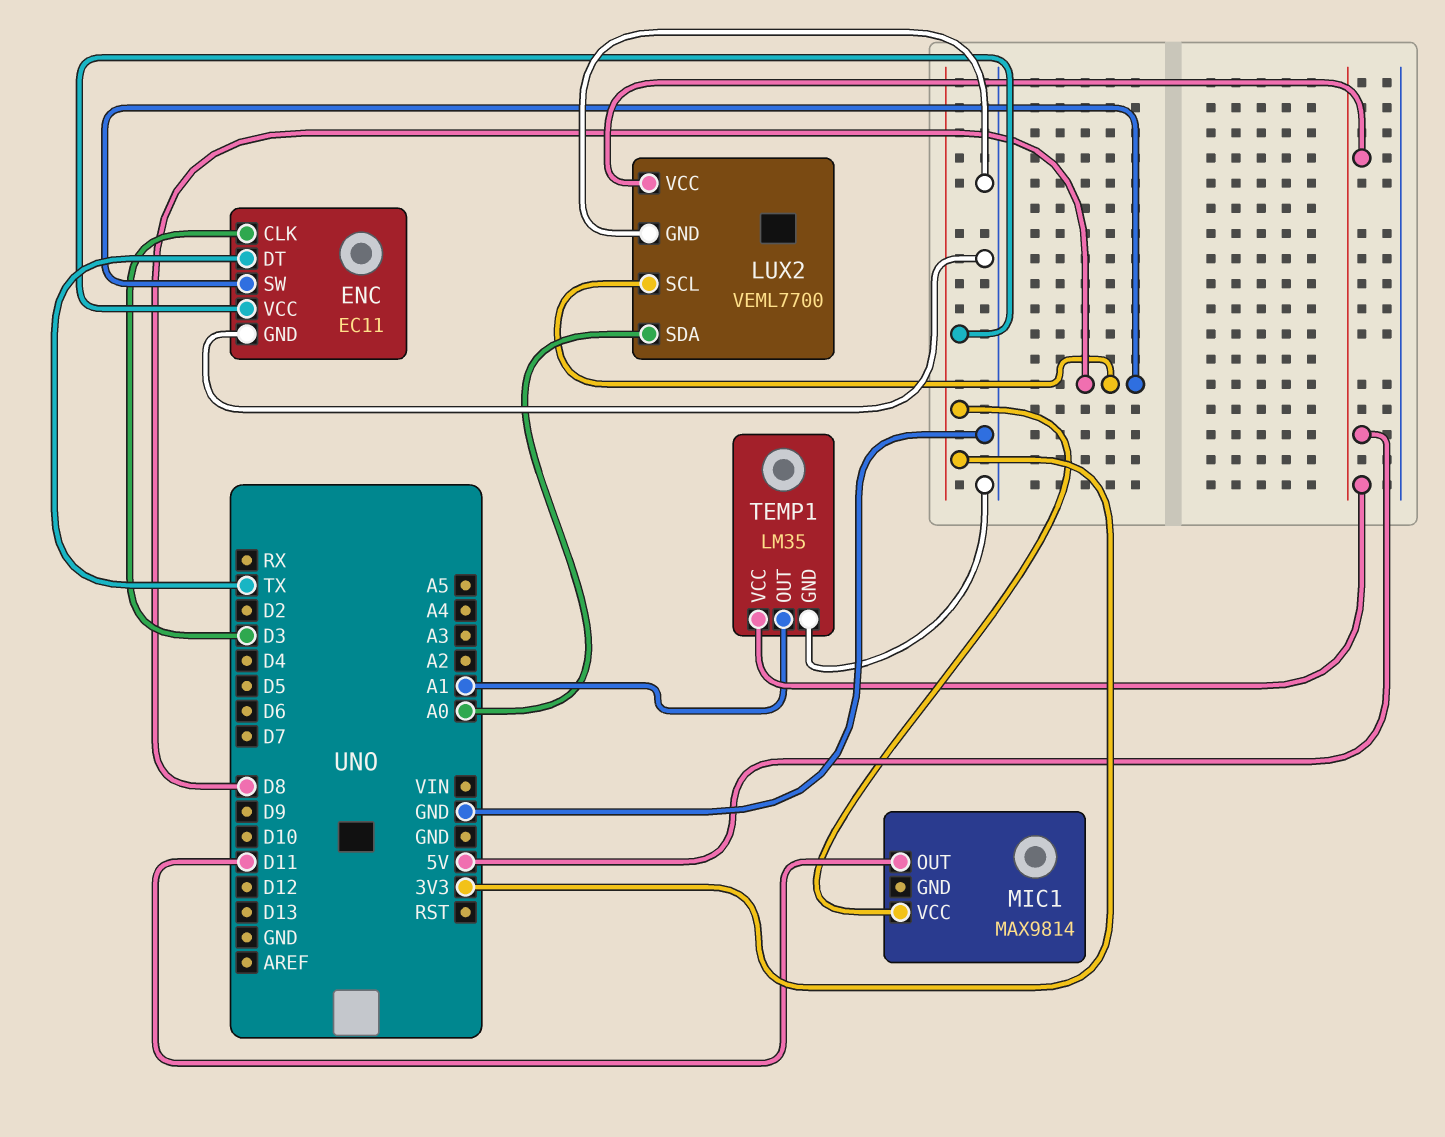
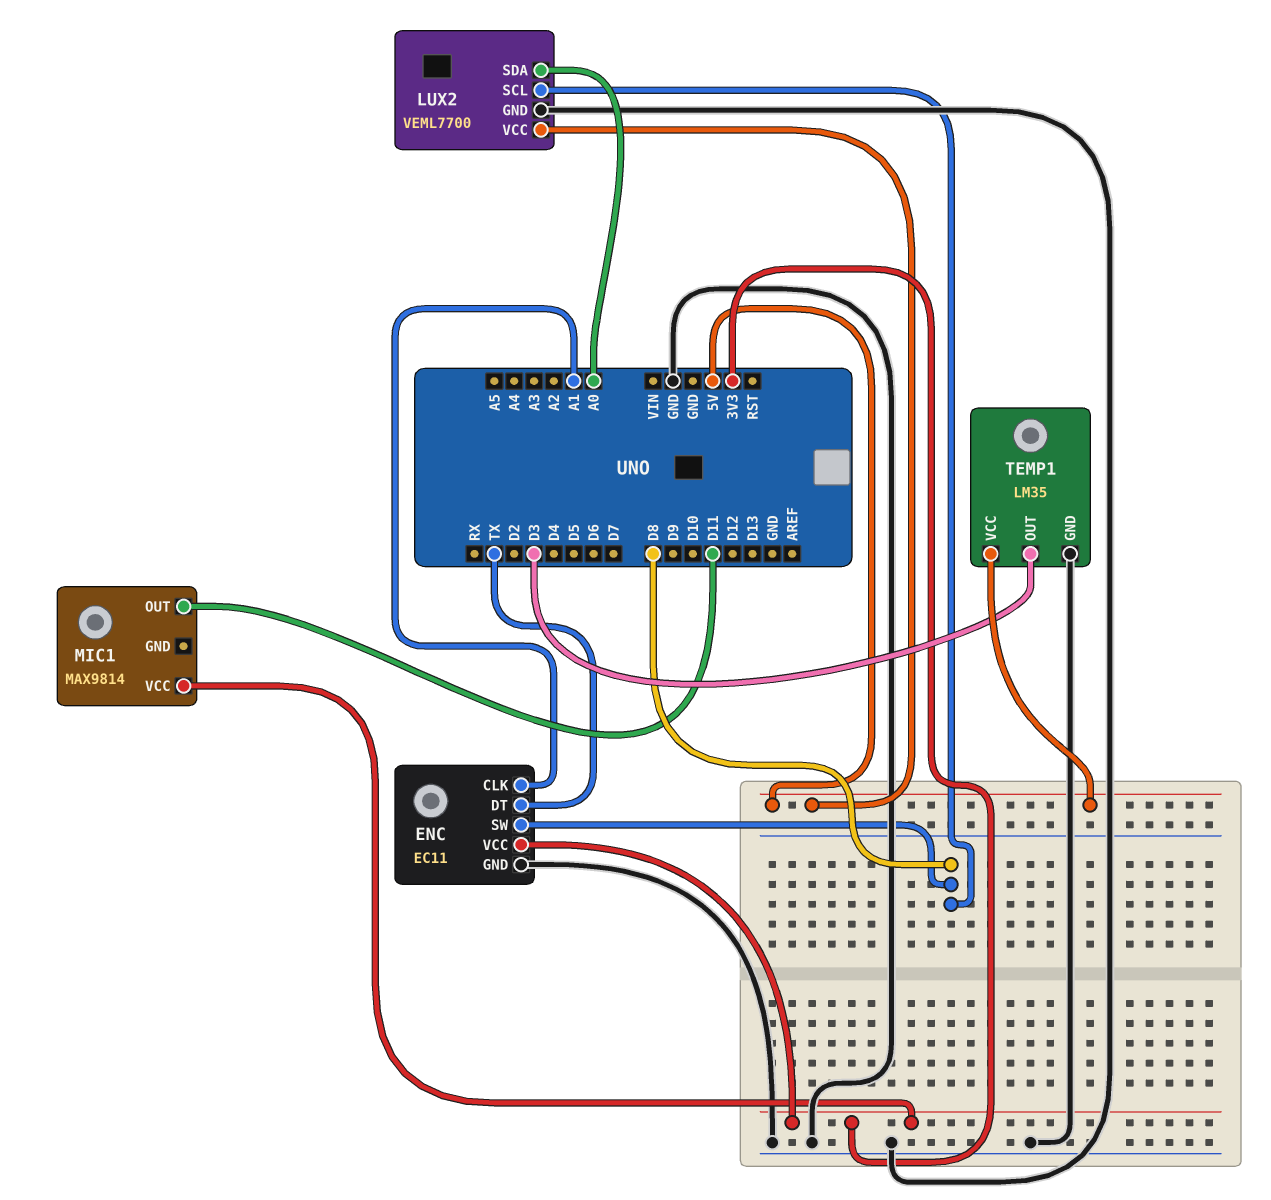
ENC pin CLK: D3 -> A1
TEMP1 pin OUT: A1 -> D3

